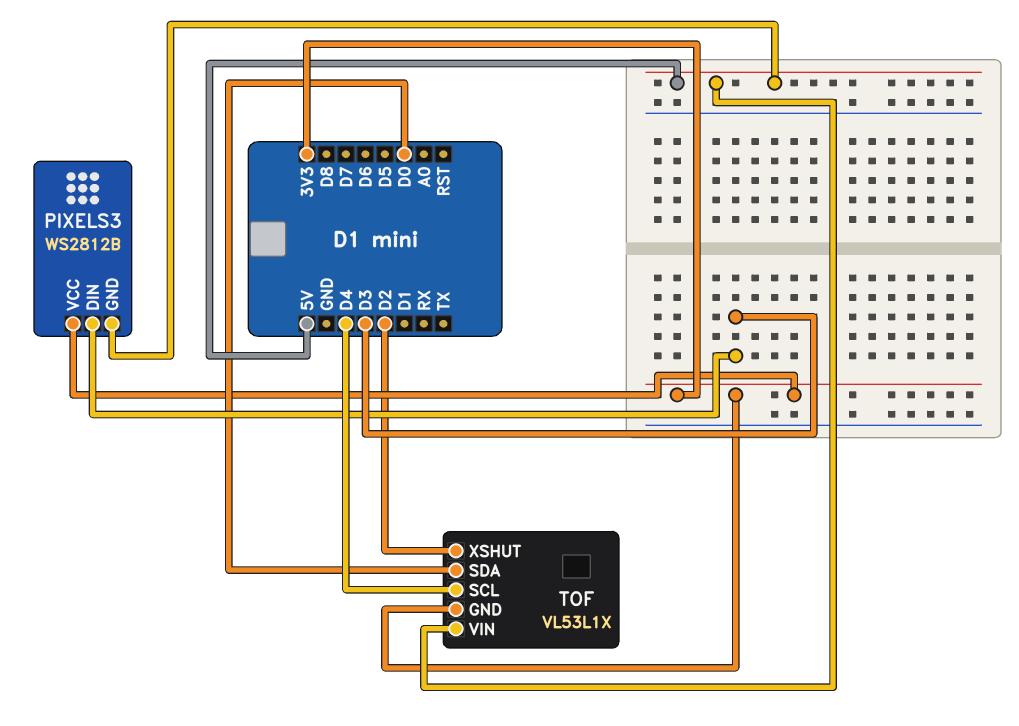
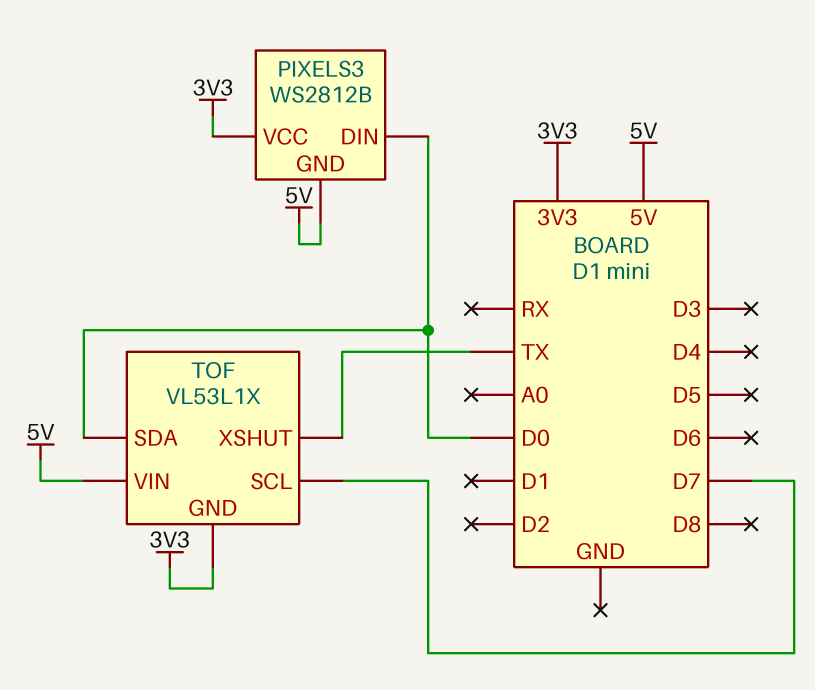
PIXELS3 pin DIN: D3 -> D0
TOF pin SCL: D4 -> D7
TOF pin XSHUT: D2 -> TX

